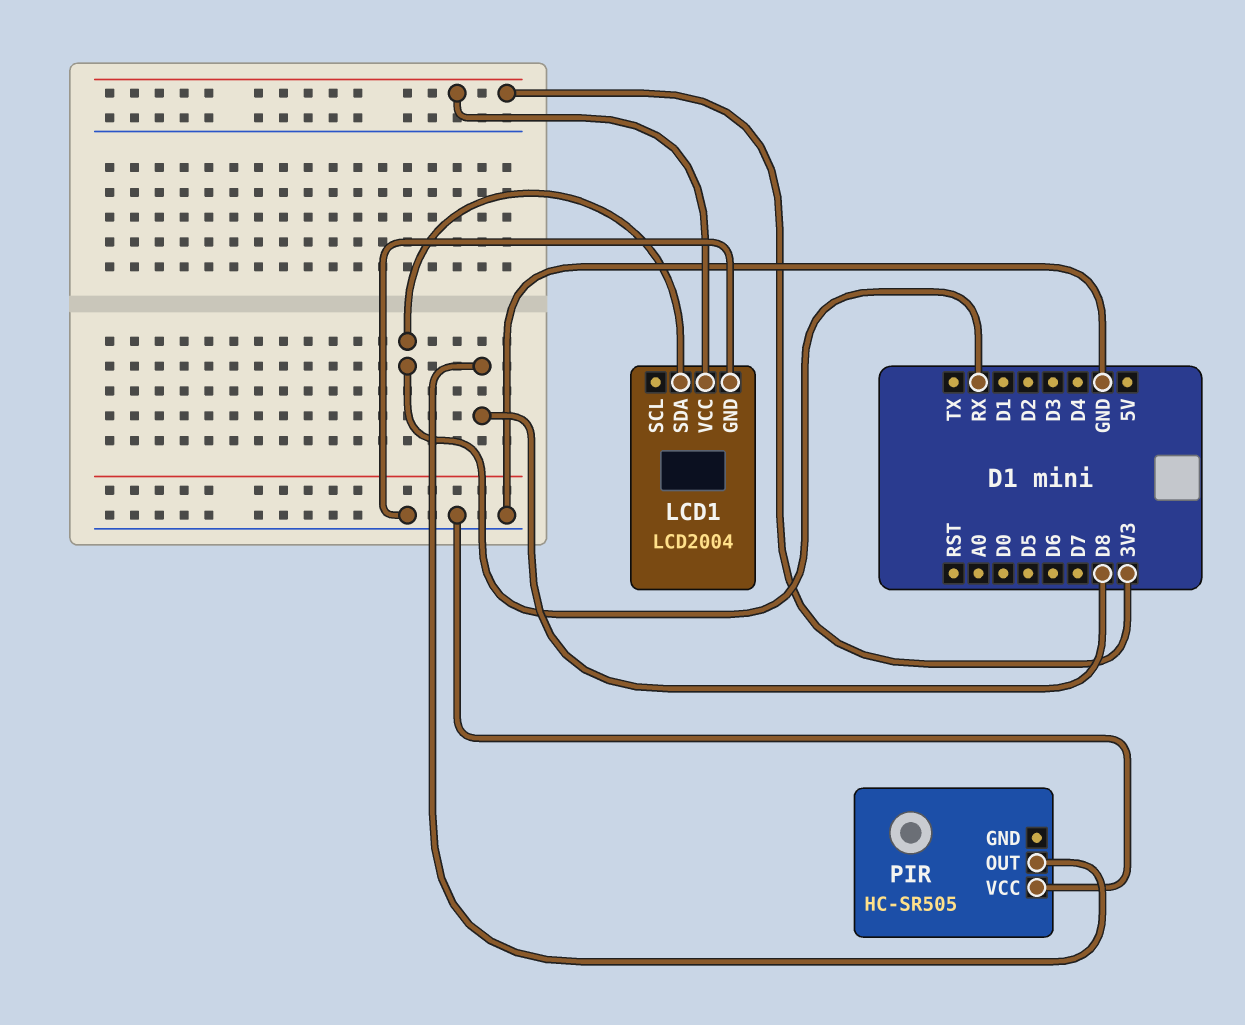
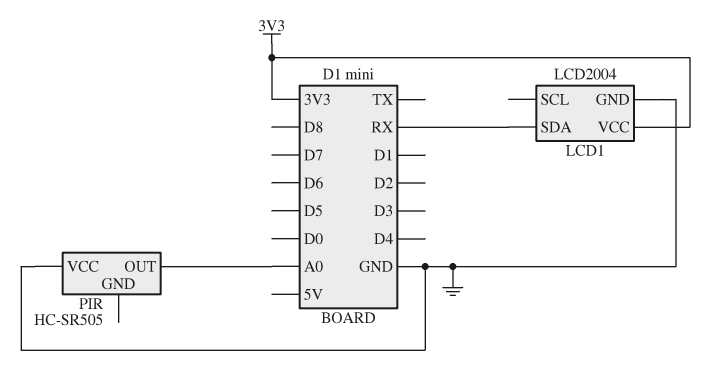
PIR pin OUT: D8 -> A0

